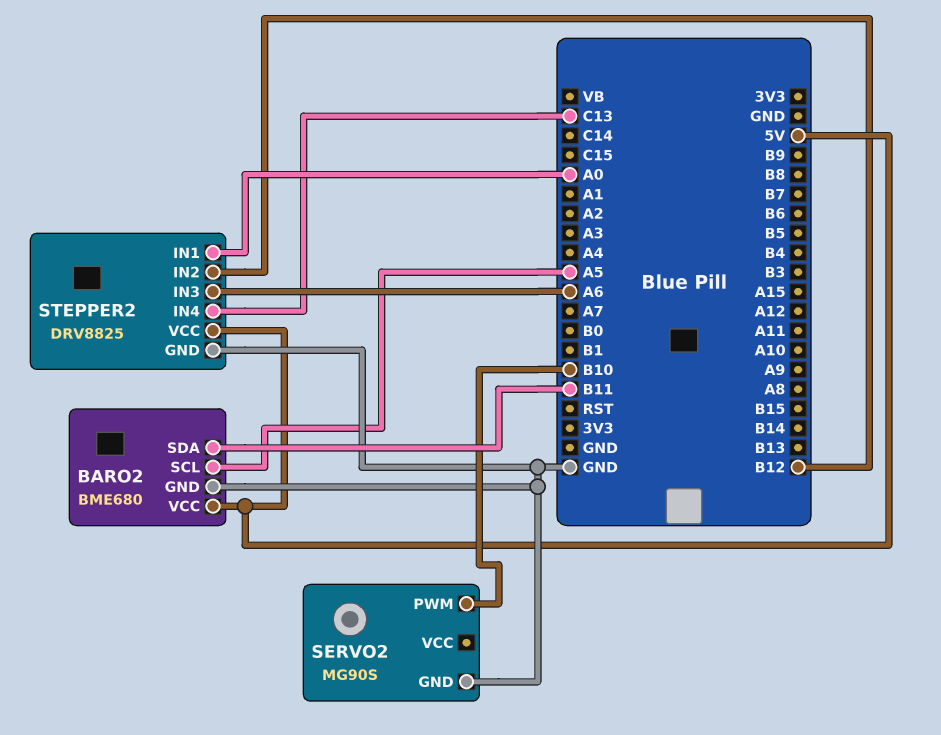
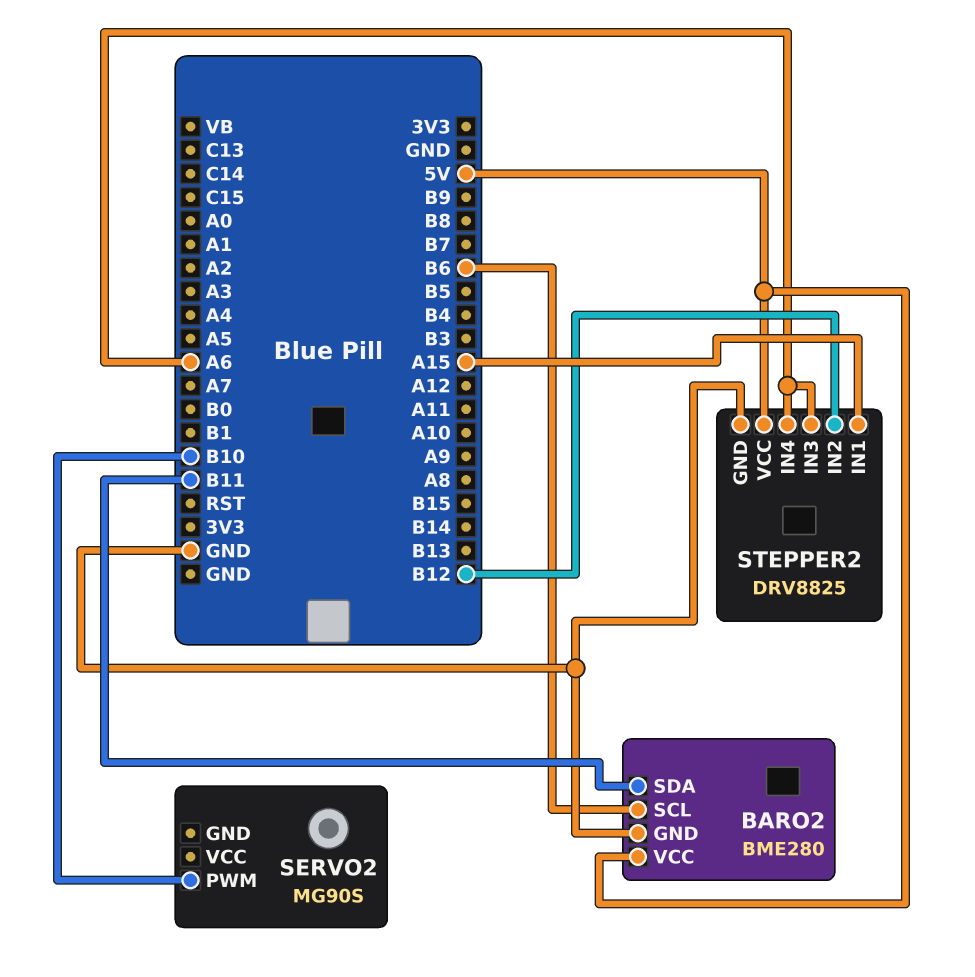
BARO2: BME680 -> BME280
BARO2 pin SCL: A5 -> B6
SERVO2 pin GND: GND -> none
STEPPER2 pin IN1: A0 -> A15
STEPPER2 pin IN4: C13 -> A6

